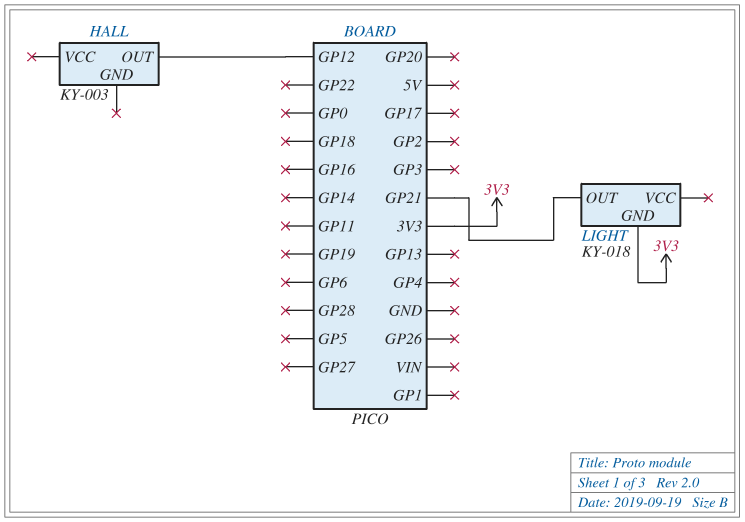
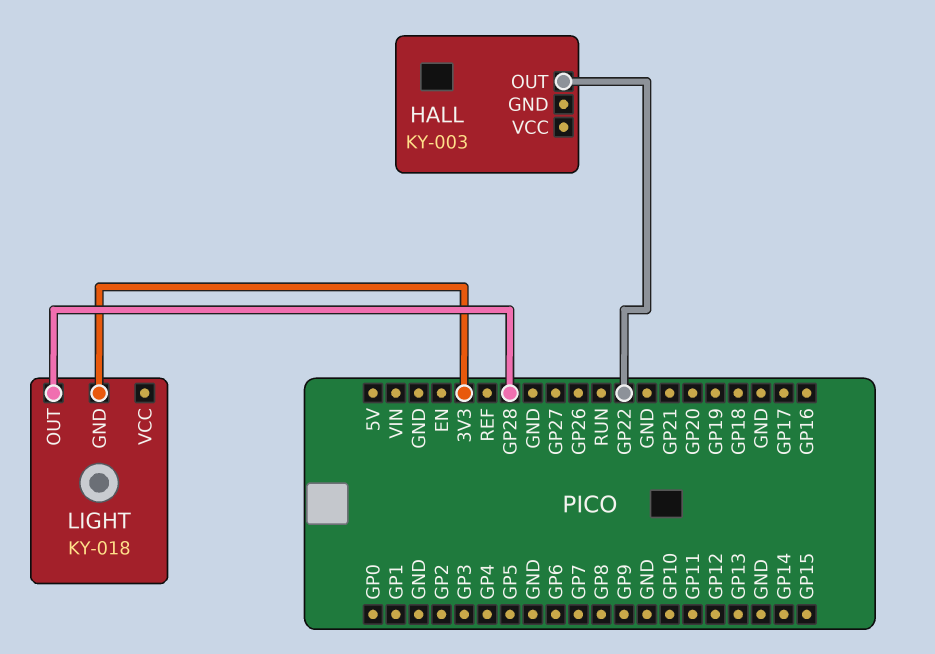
HALL pin OUT: GP12 -> GP22
LIGHT pin OUT: GP21 -> GP28

